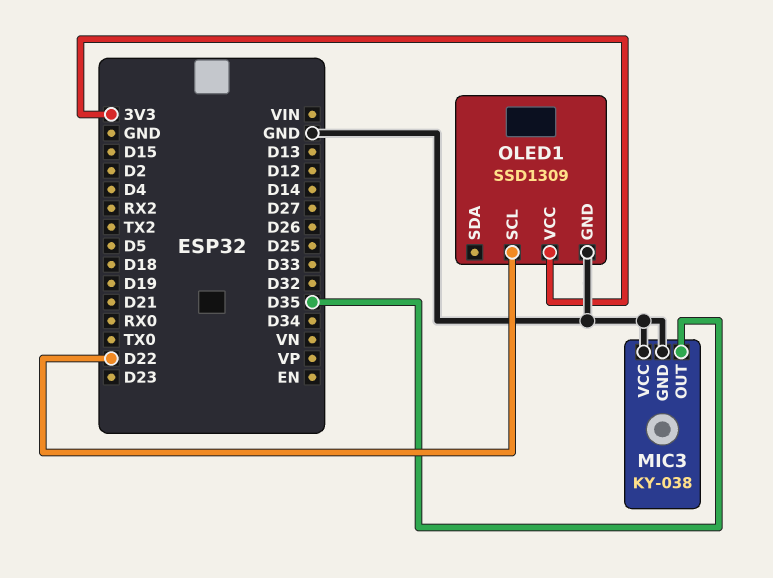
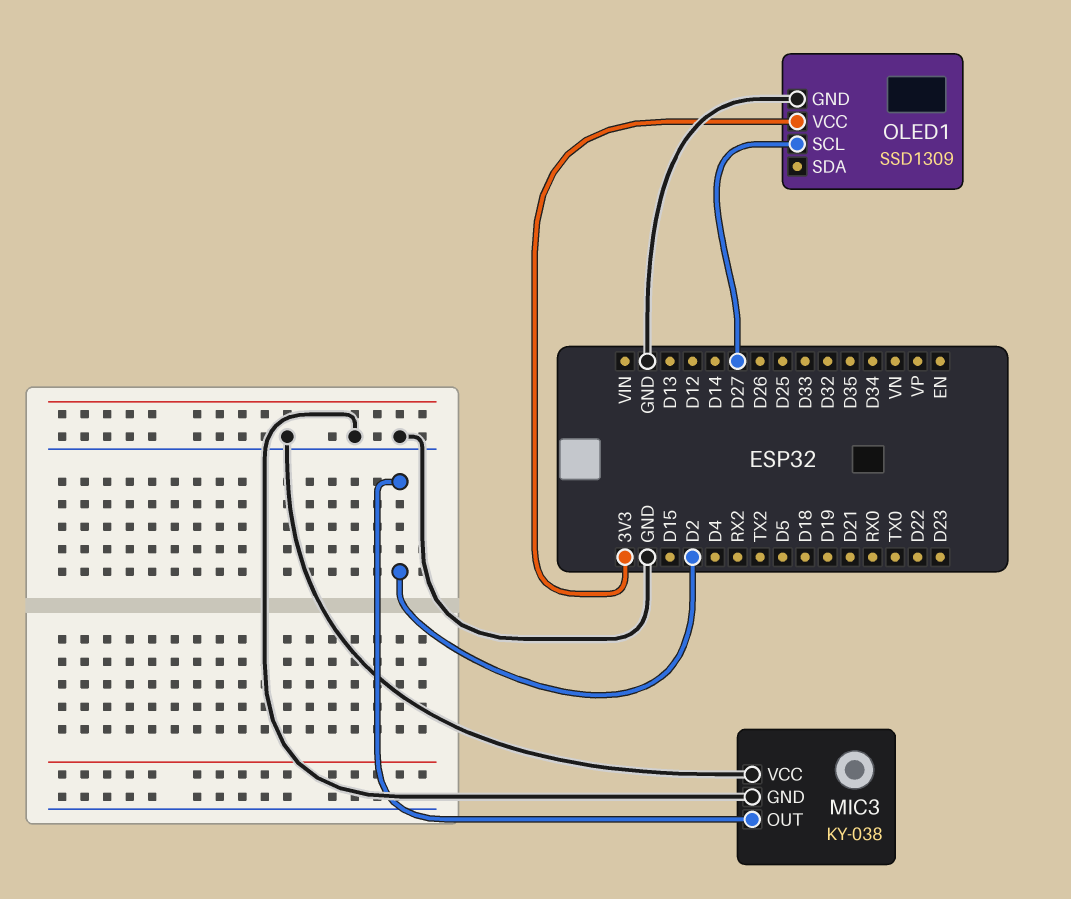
MIC3 pin OUT: D35 -> D2
OLED1 pin SCL: D22 -> D27

